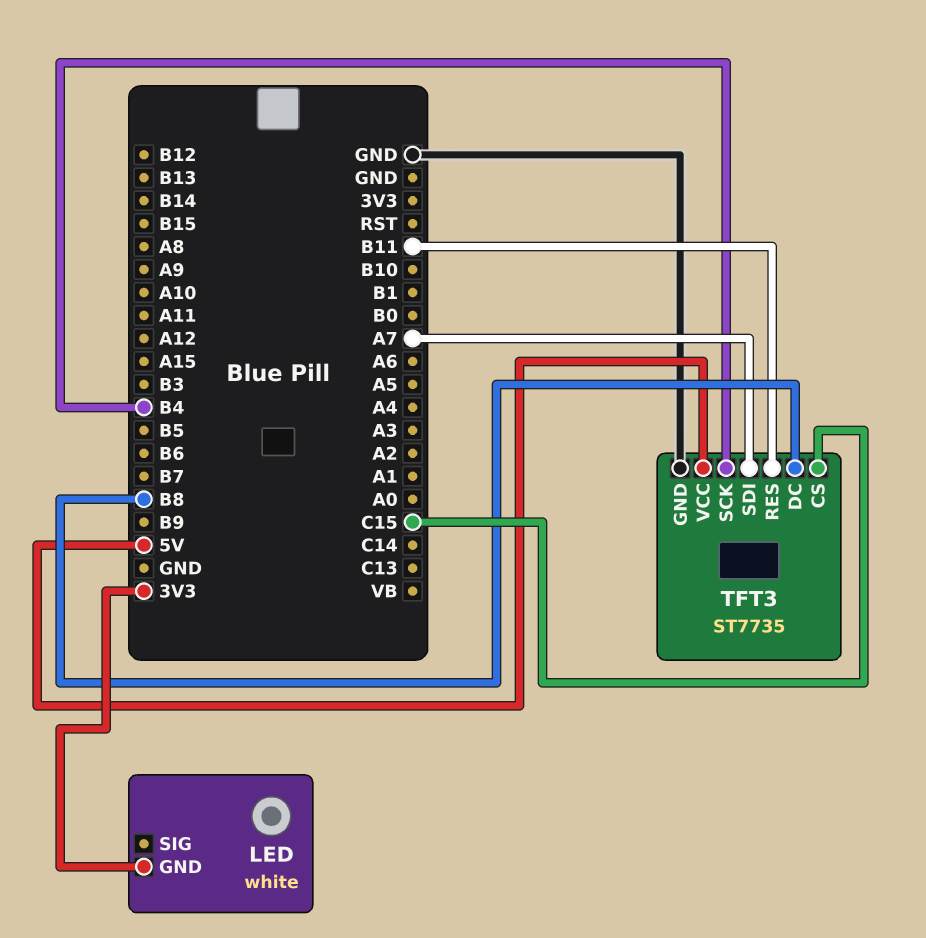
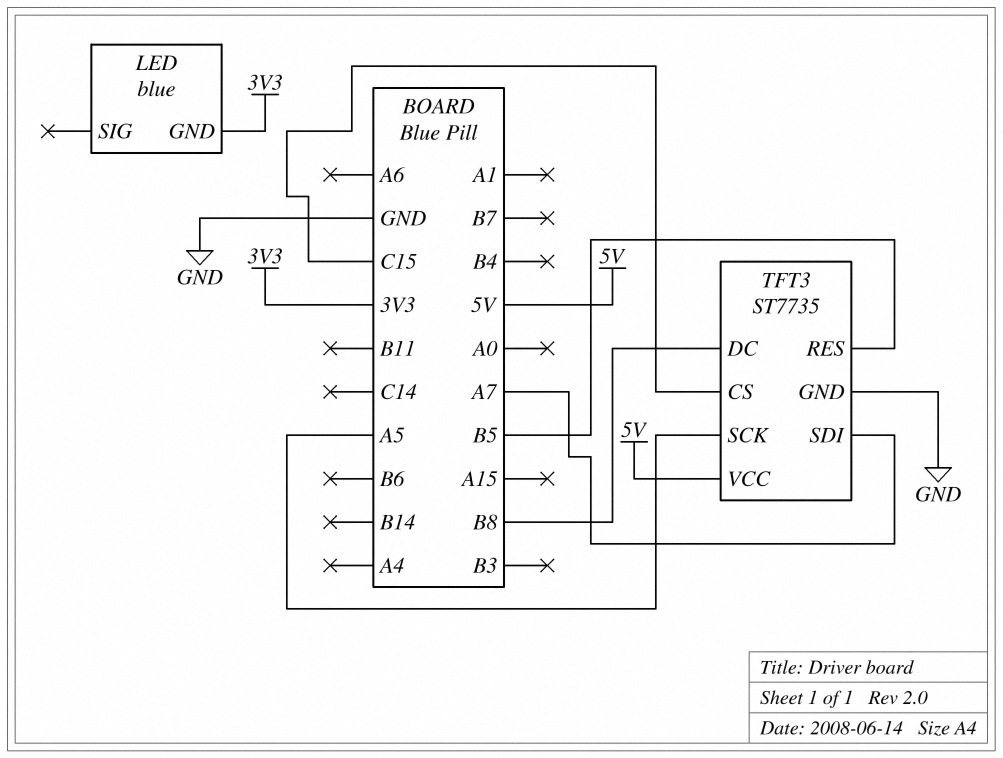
LED: white -> blue
TFT3 pin RES: B11 -> B5
TFT3 pin SCK: B4 -> A5

